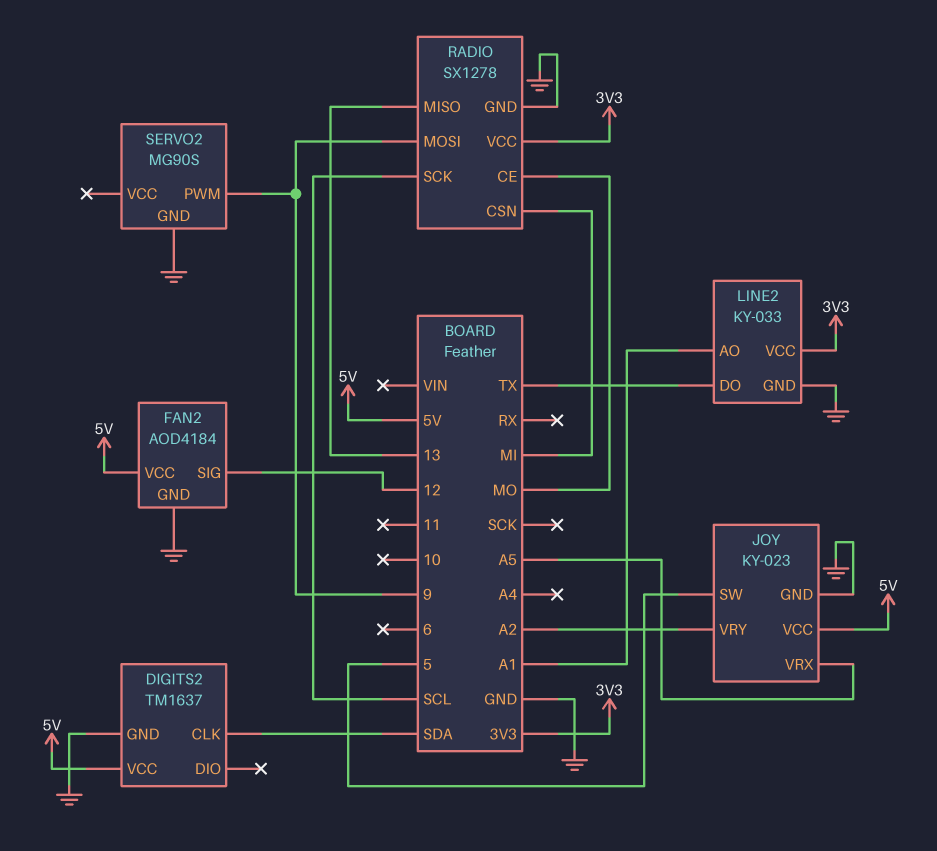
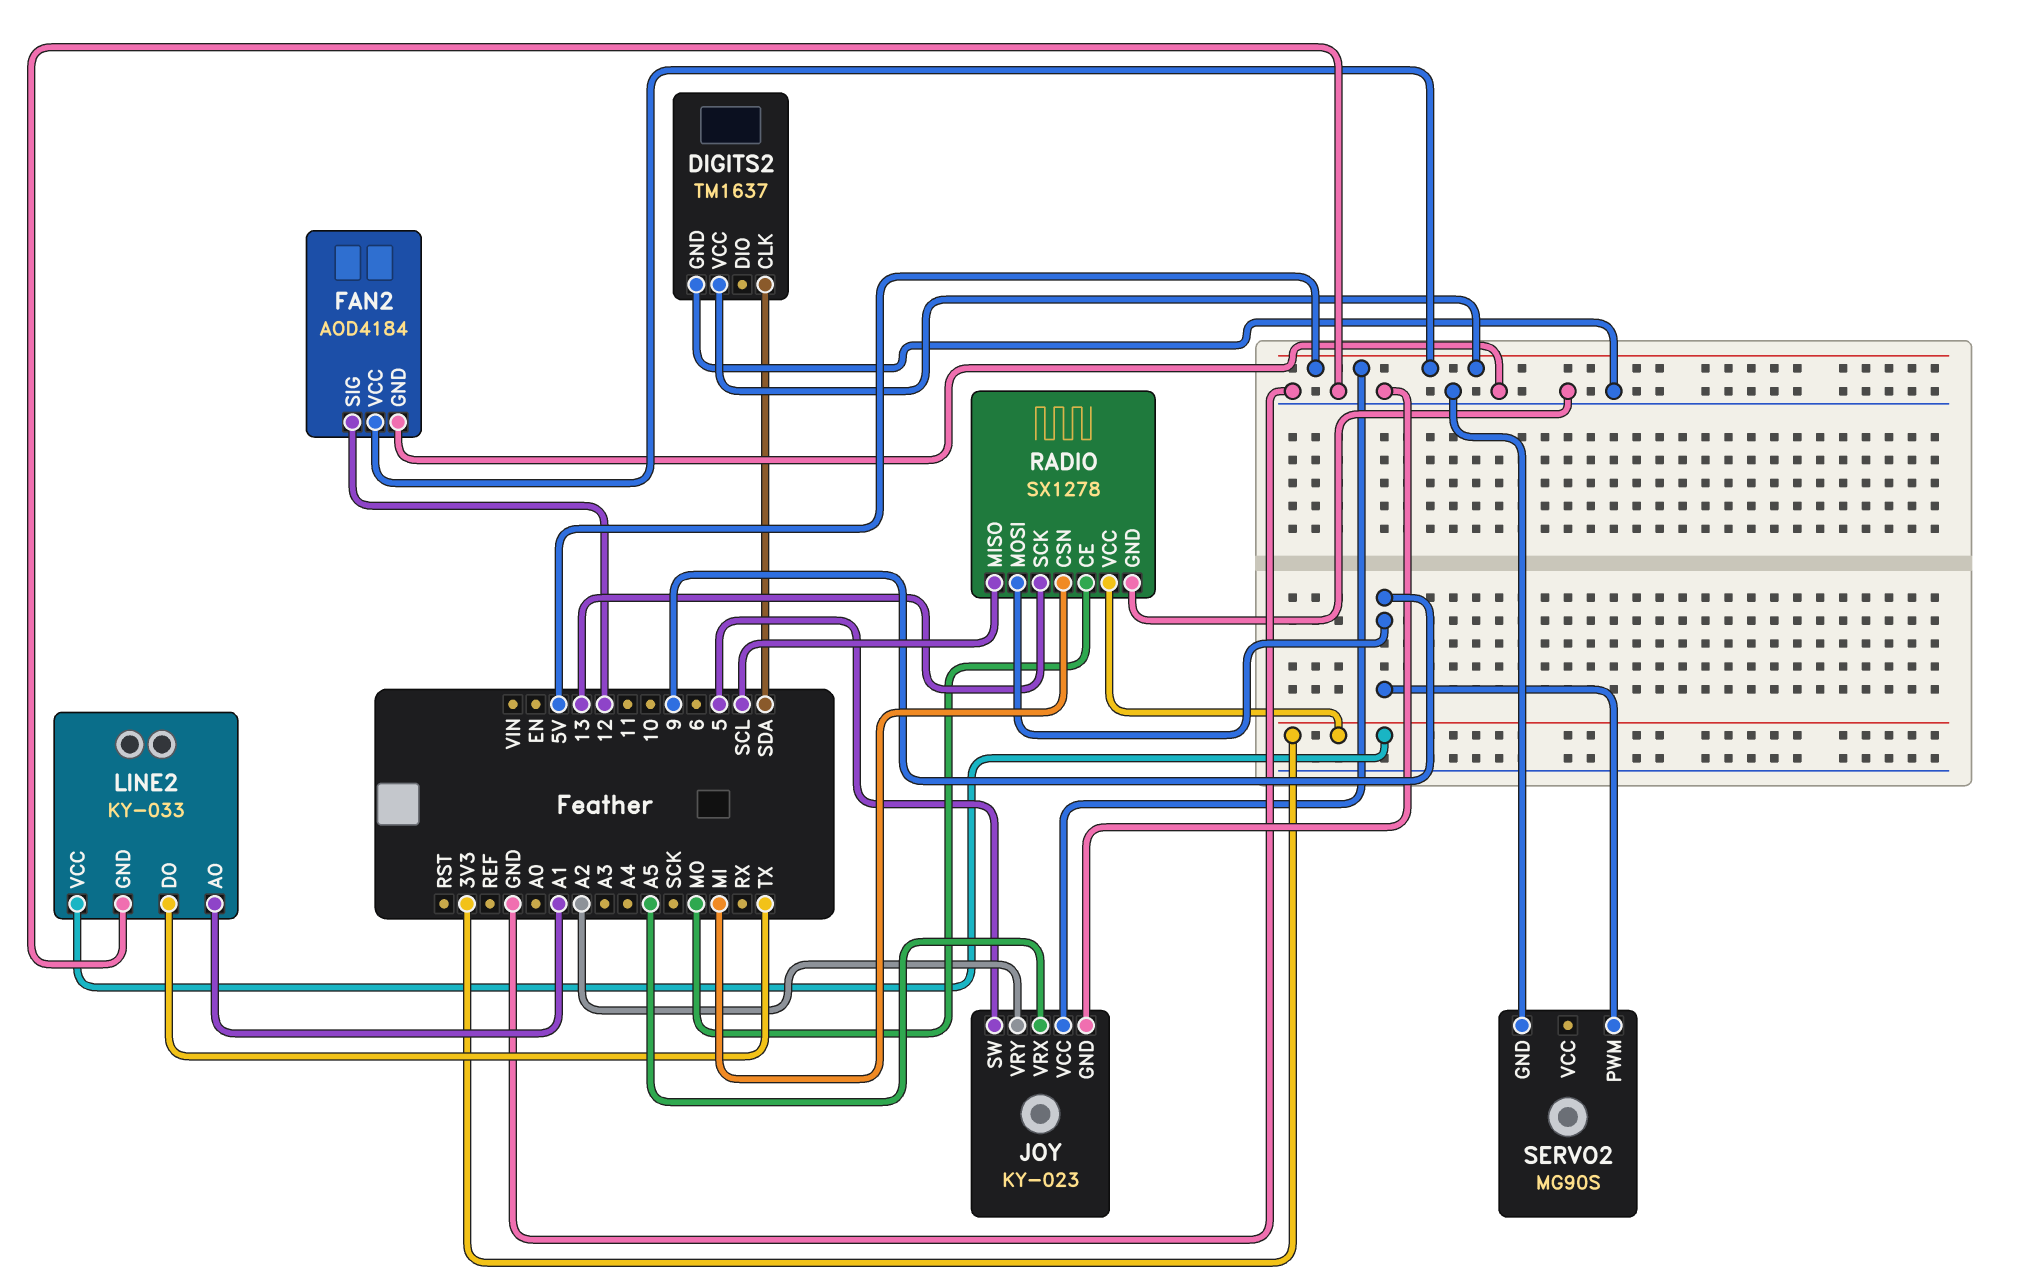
RADIO pin MISO: 13 -> SCL
RADIO pin SCK: SCL -> 13

